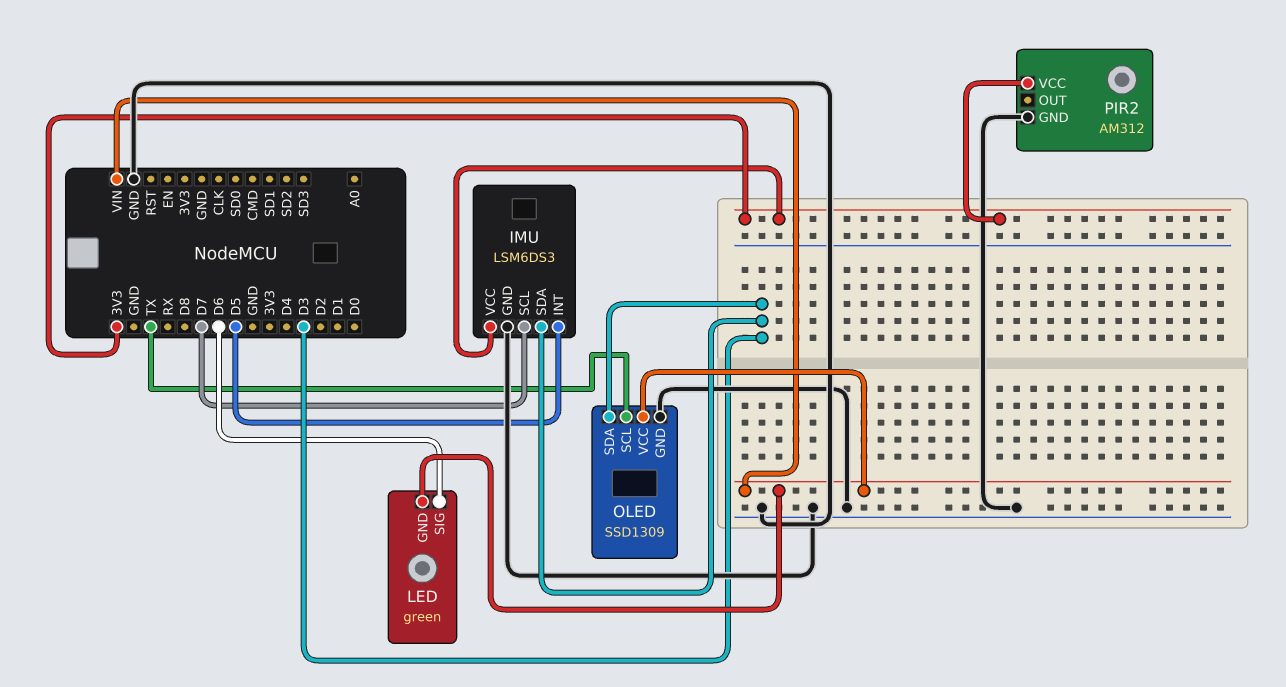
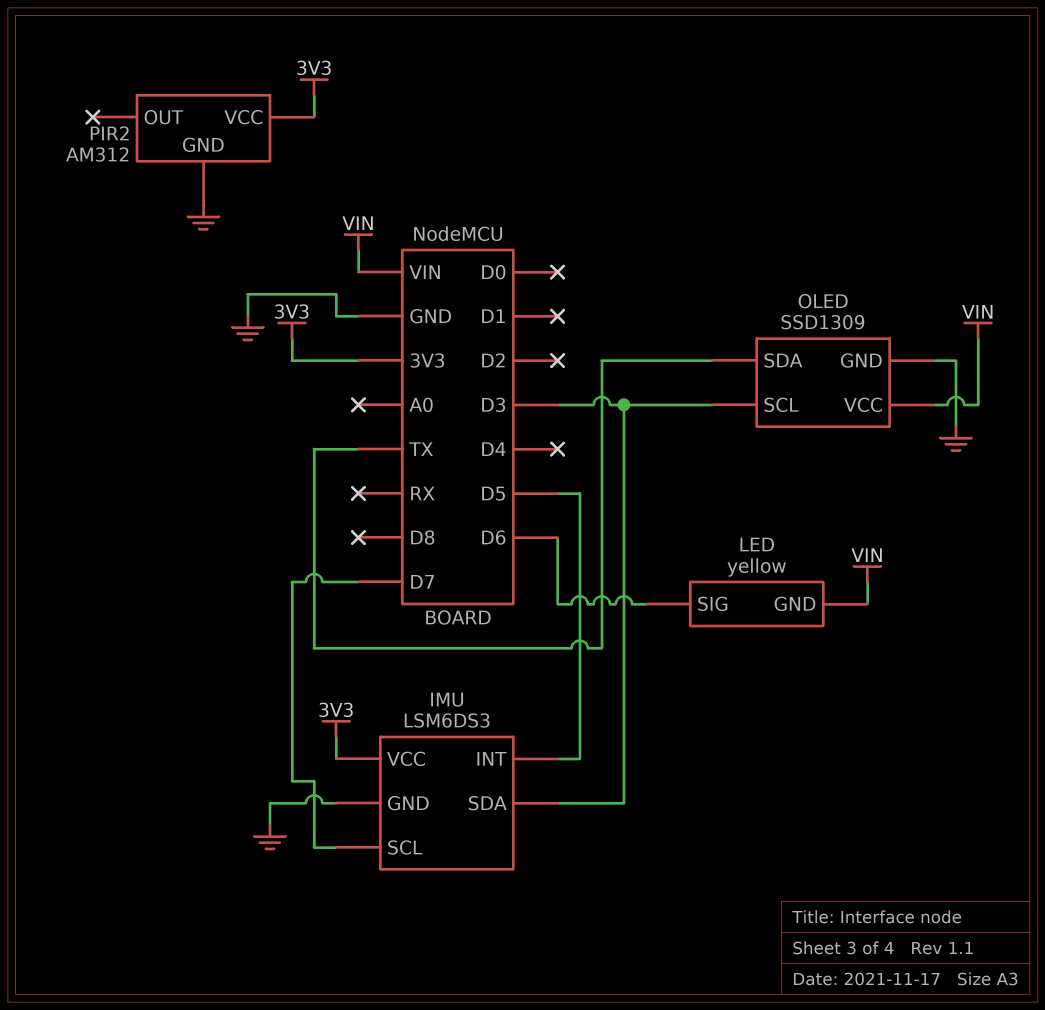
LED: green -> yellow
OLED pin SCL: TX -> D3
OLED pin SDA: D3 -> TX

